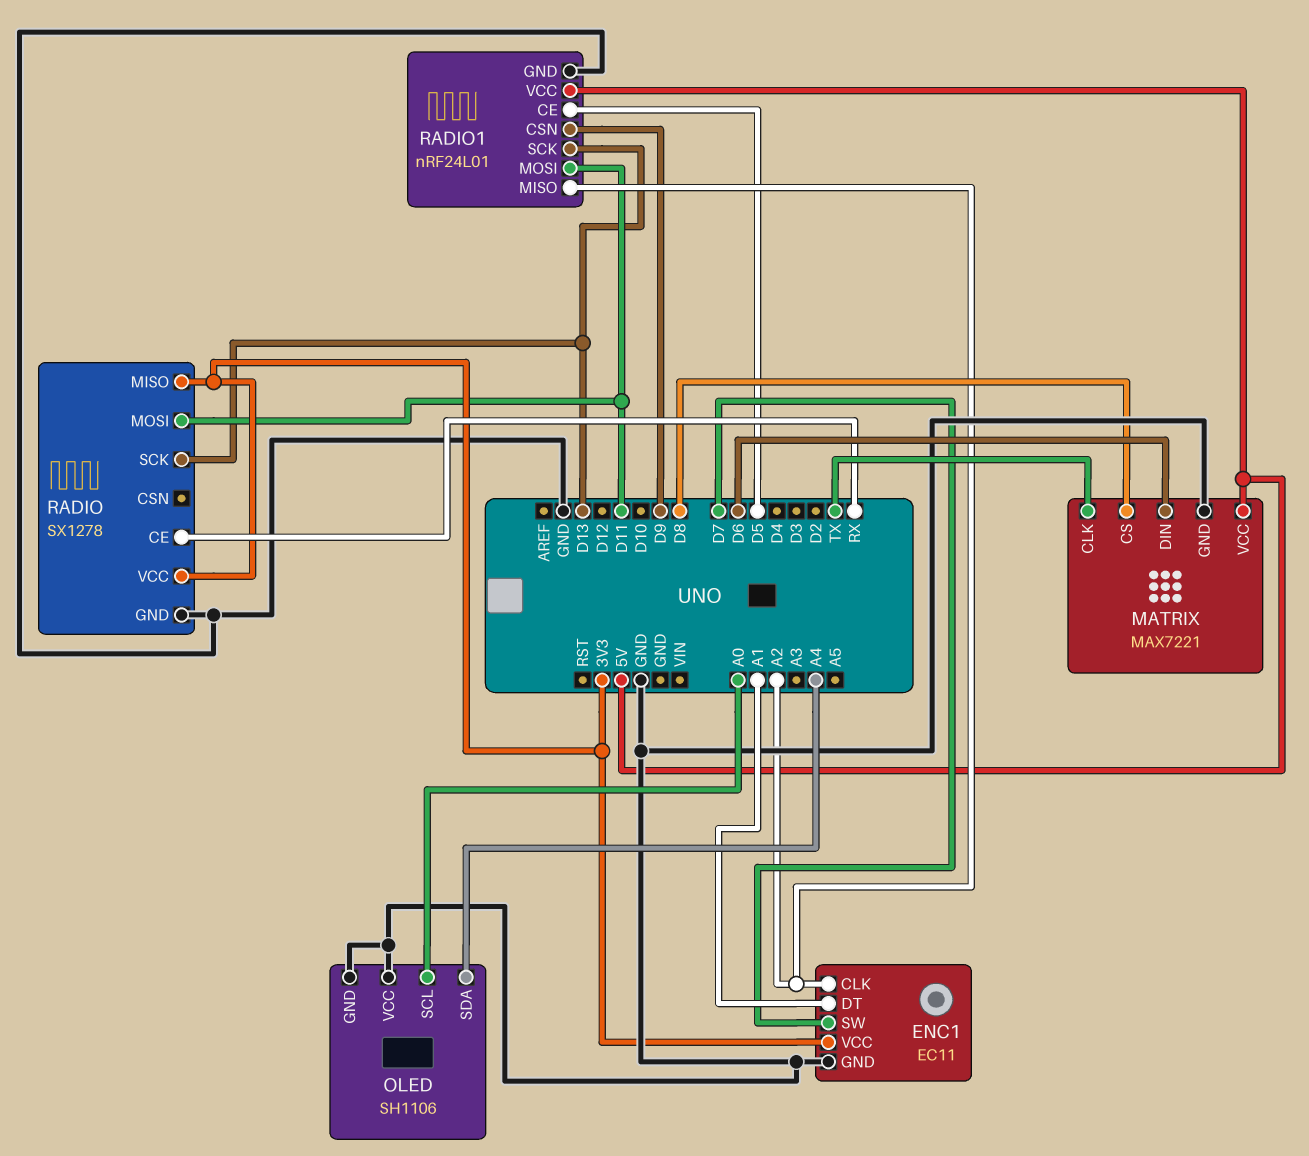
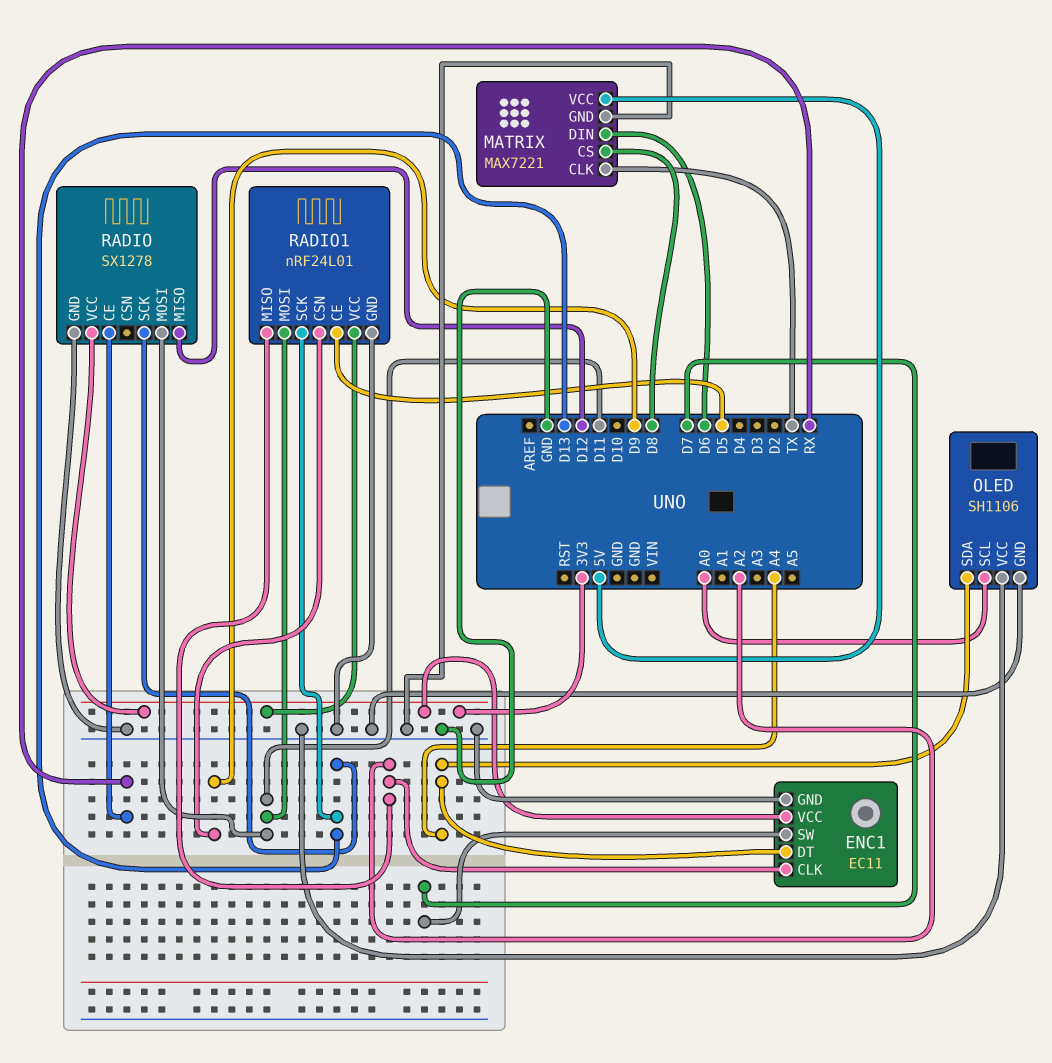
ENC1 pin DT: A1 -> A4
RADIO pin MISO: 3V3 -> D12
RADIO1 pin VCC: 5V -> 3V3

